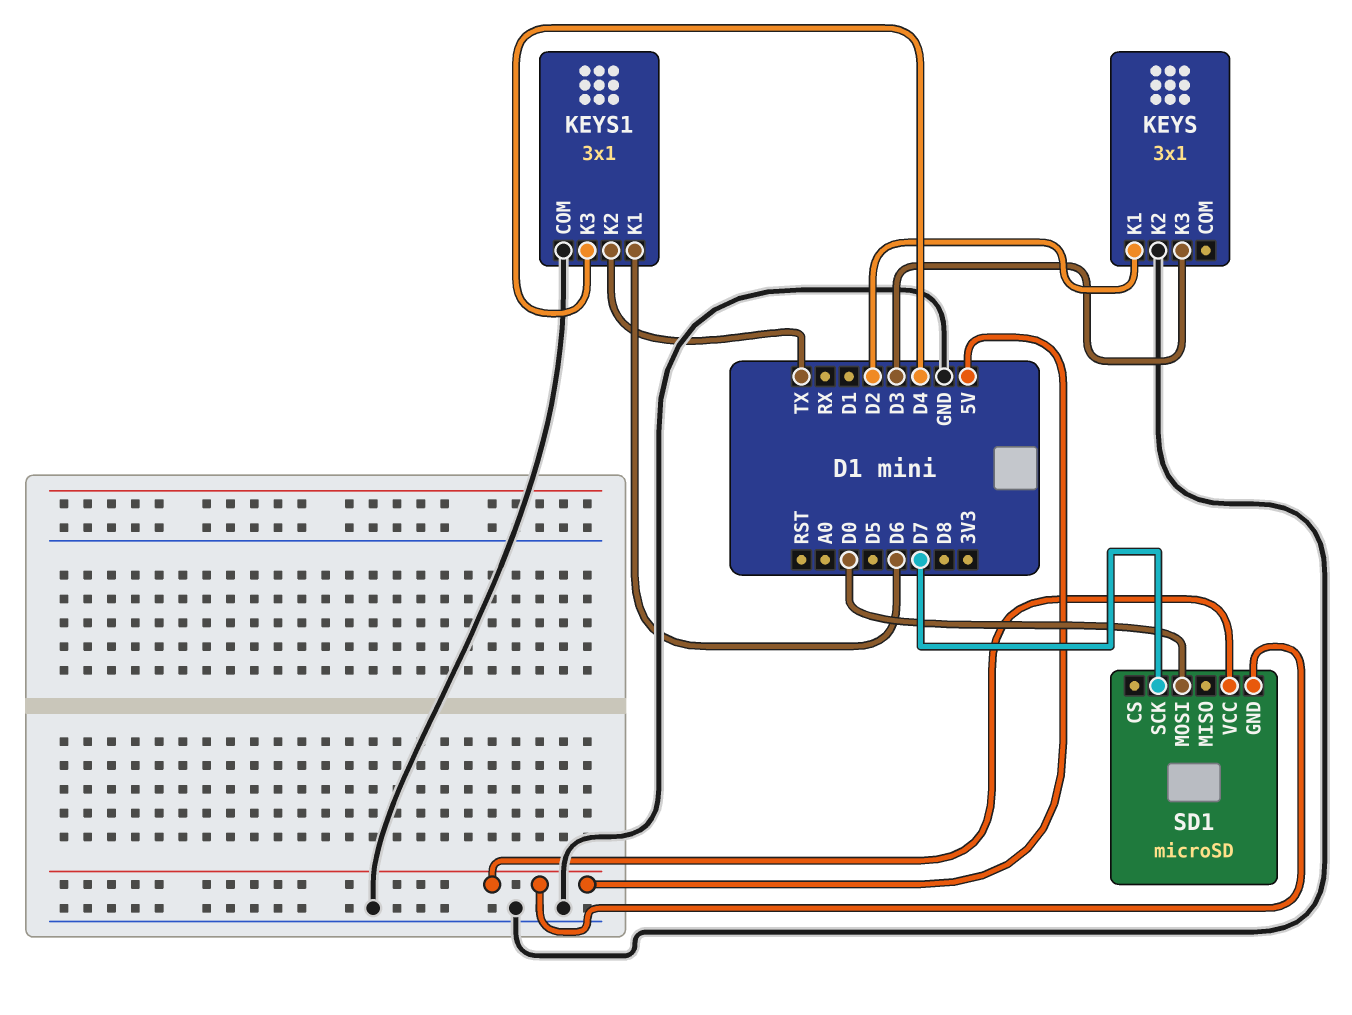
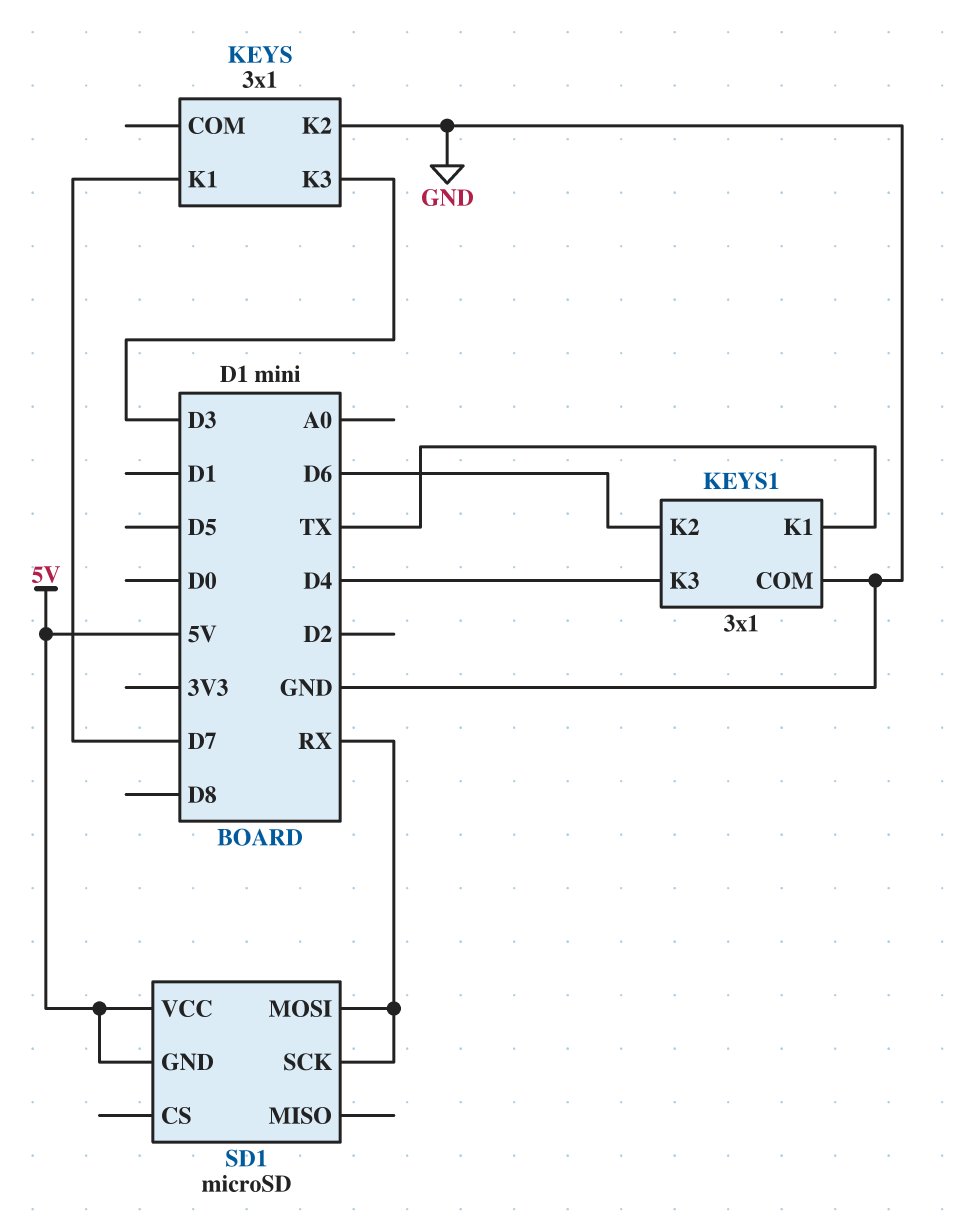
KEYS pin K1: D2 -> D7
KEYS1 pin K1: D6 -> TX
KEYS1 pin K2: TX -> D6
SD1 pin MOSI: D0 -> RX
SD1 pin SCK: D7 -> RX

